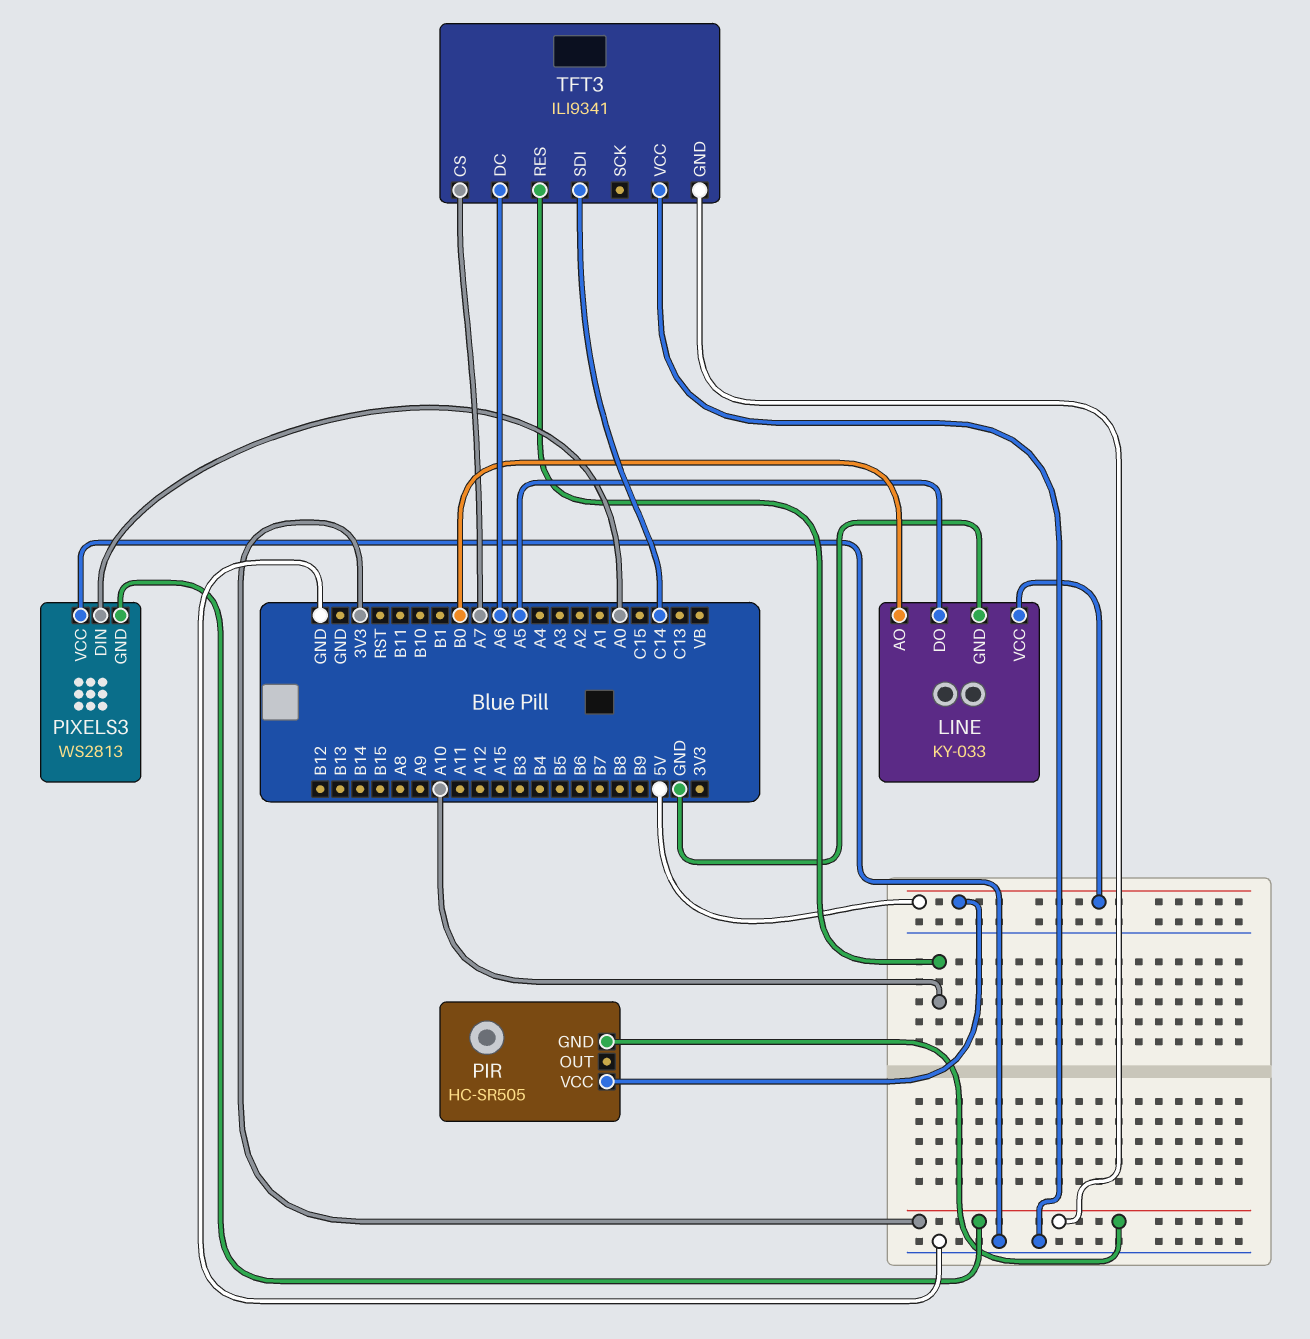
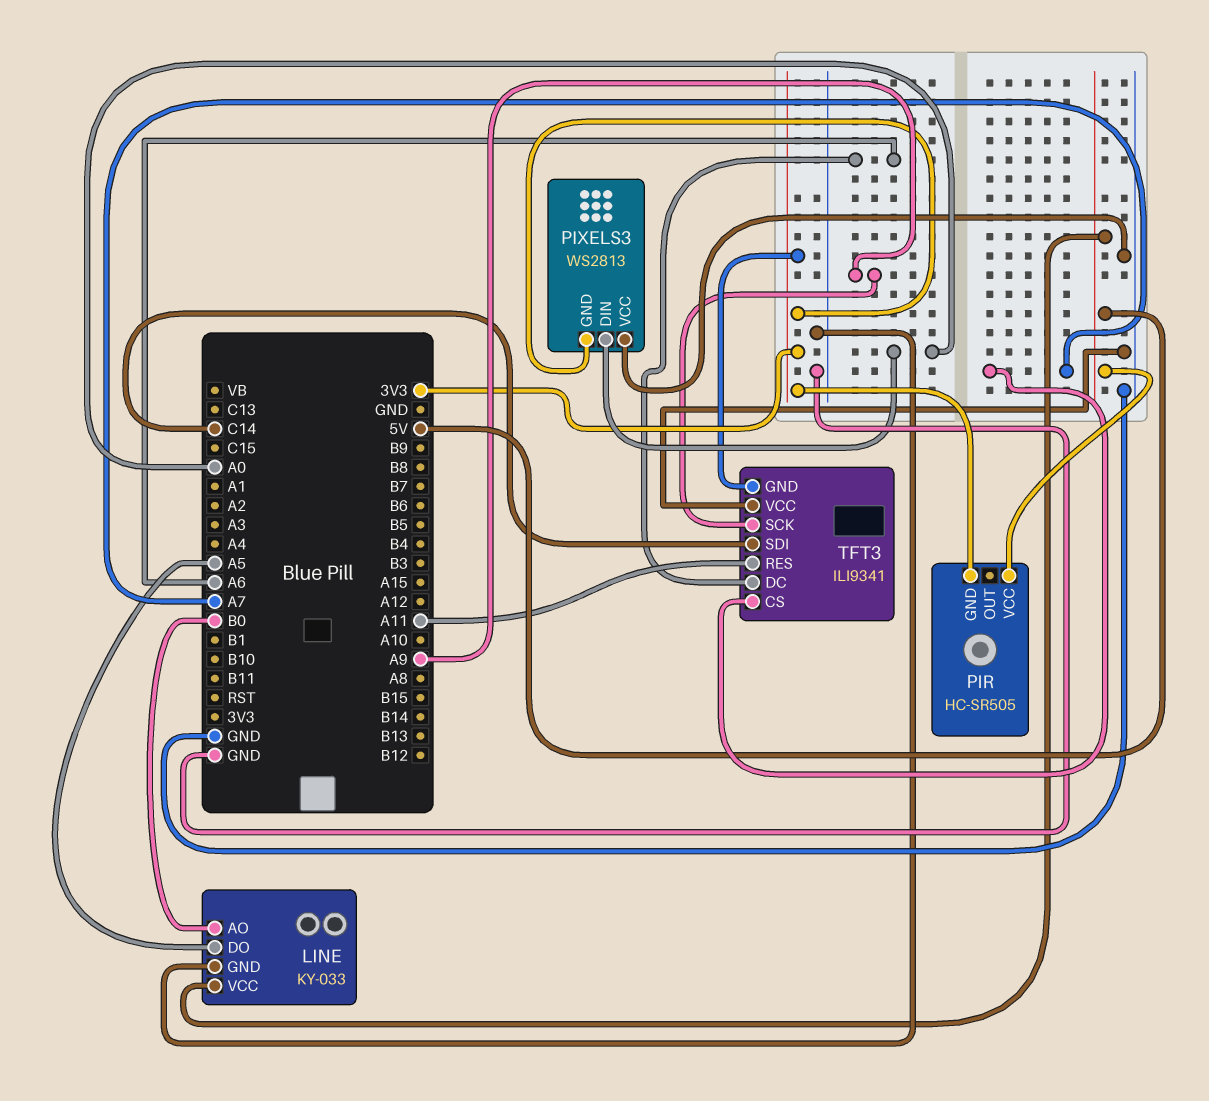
TFT3 pin RES: A10 -> A11
TFT3 pin SCK: none -> A9

